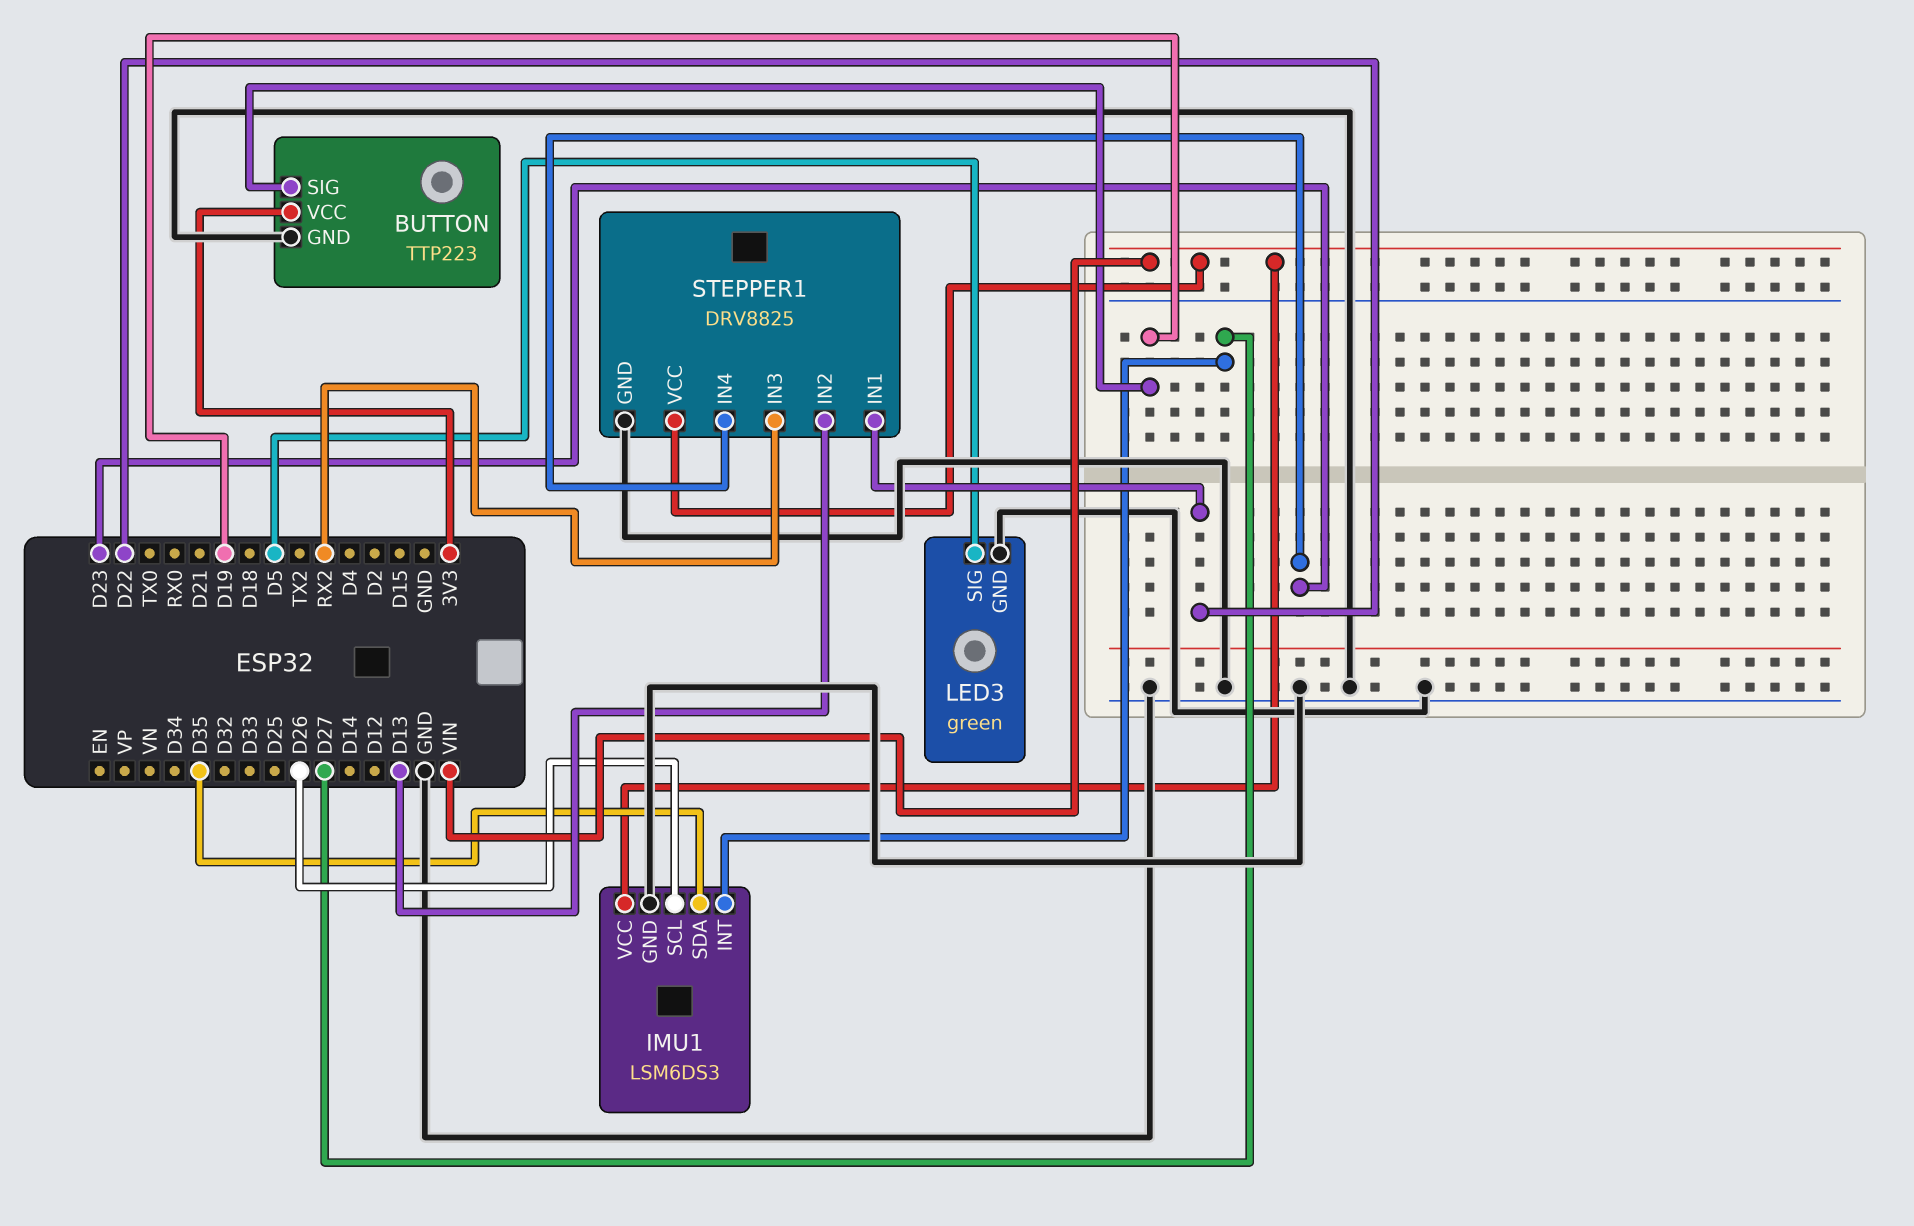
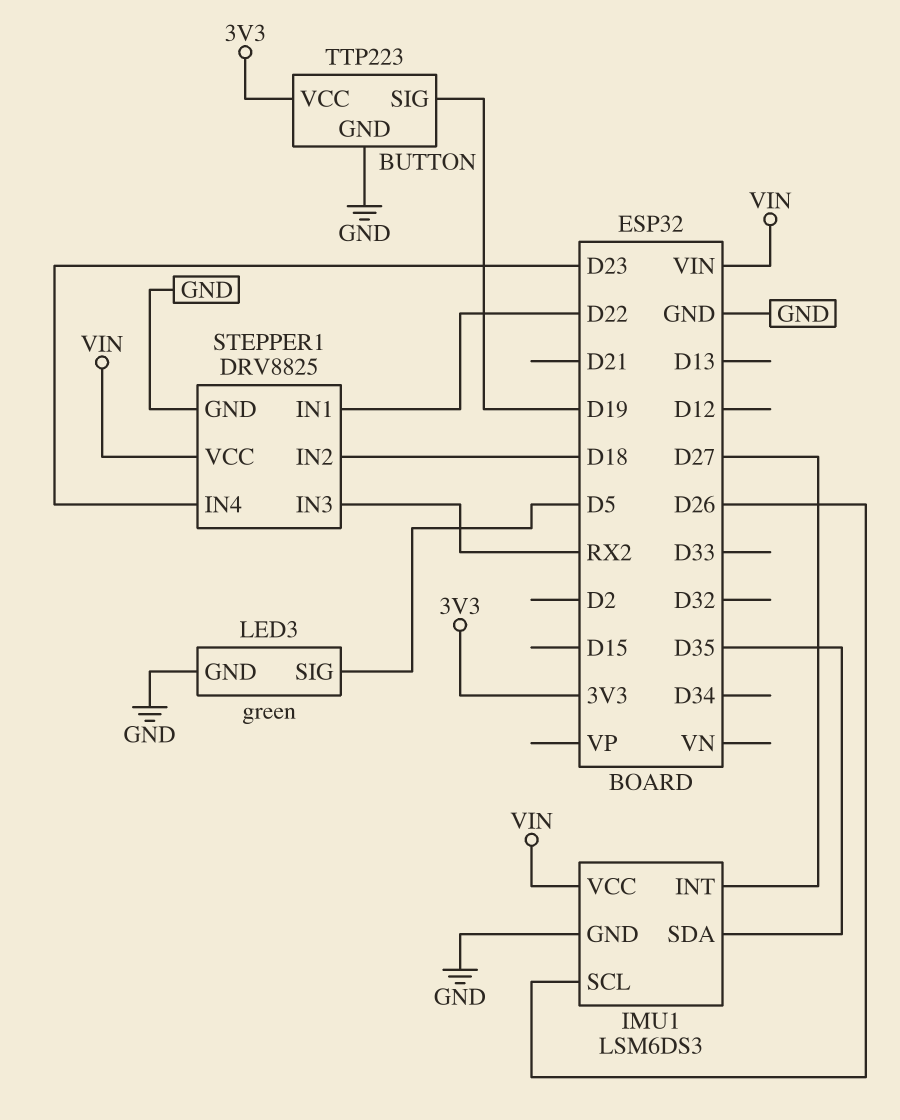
STEPPER1 pin IN2: D13 -> D18

